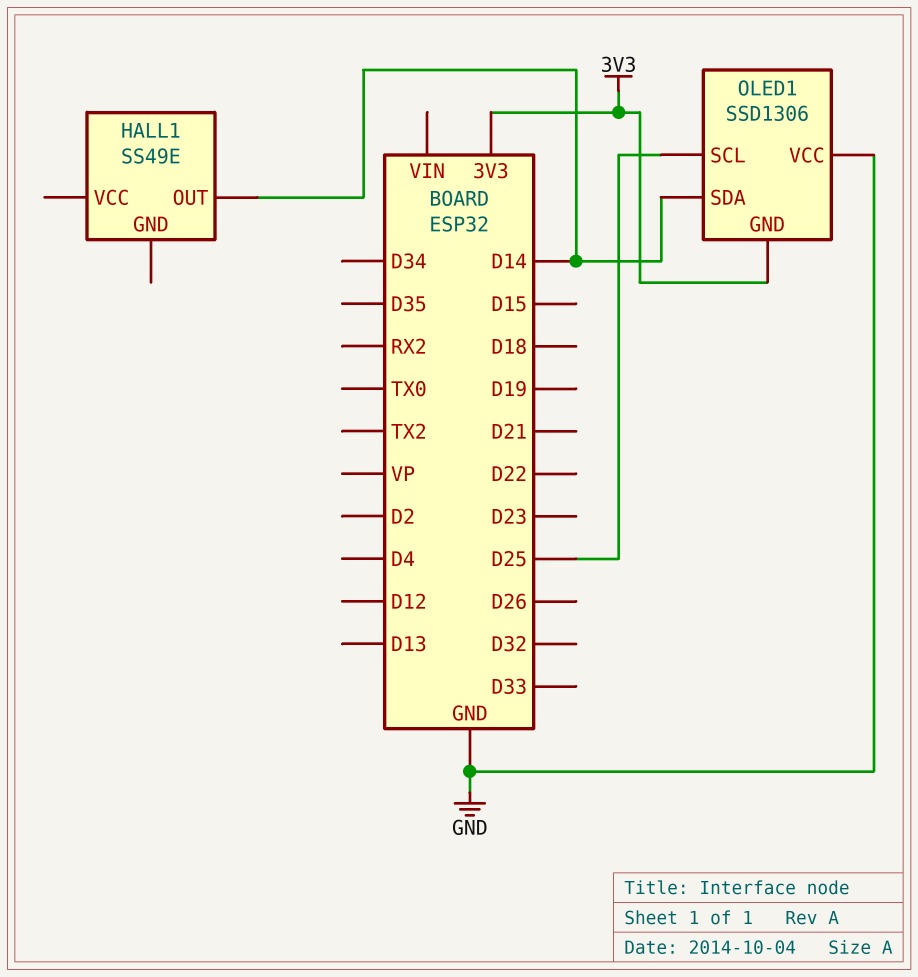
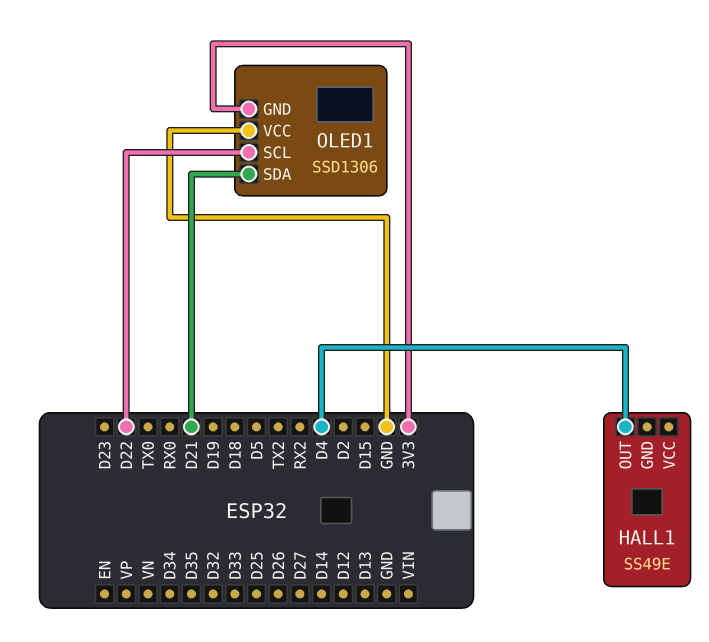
HALL1 pin OUT: D14 -> D4
OLED1 pin SCL: D25 -> D22
OLED1 pin SDA: D14 -> D21

